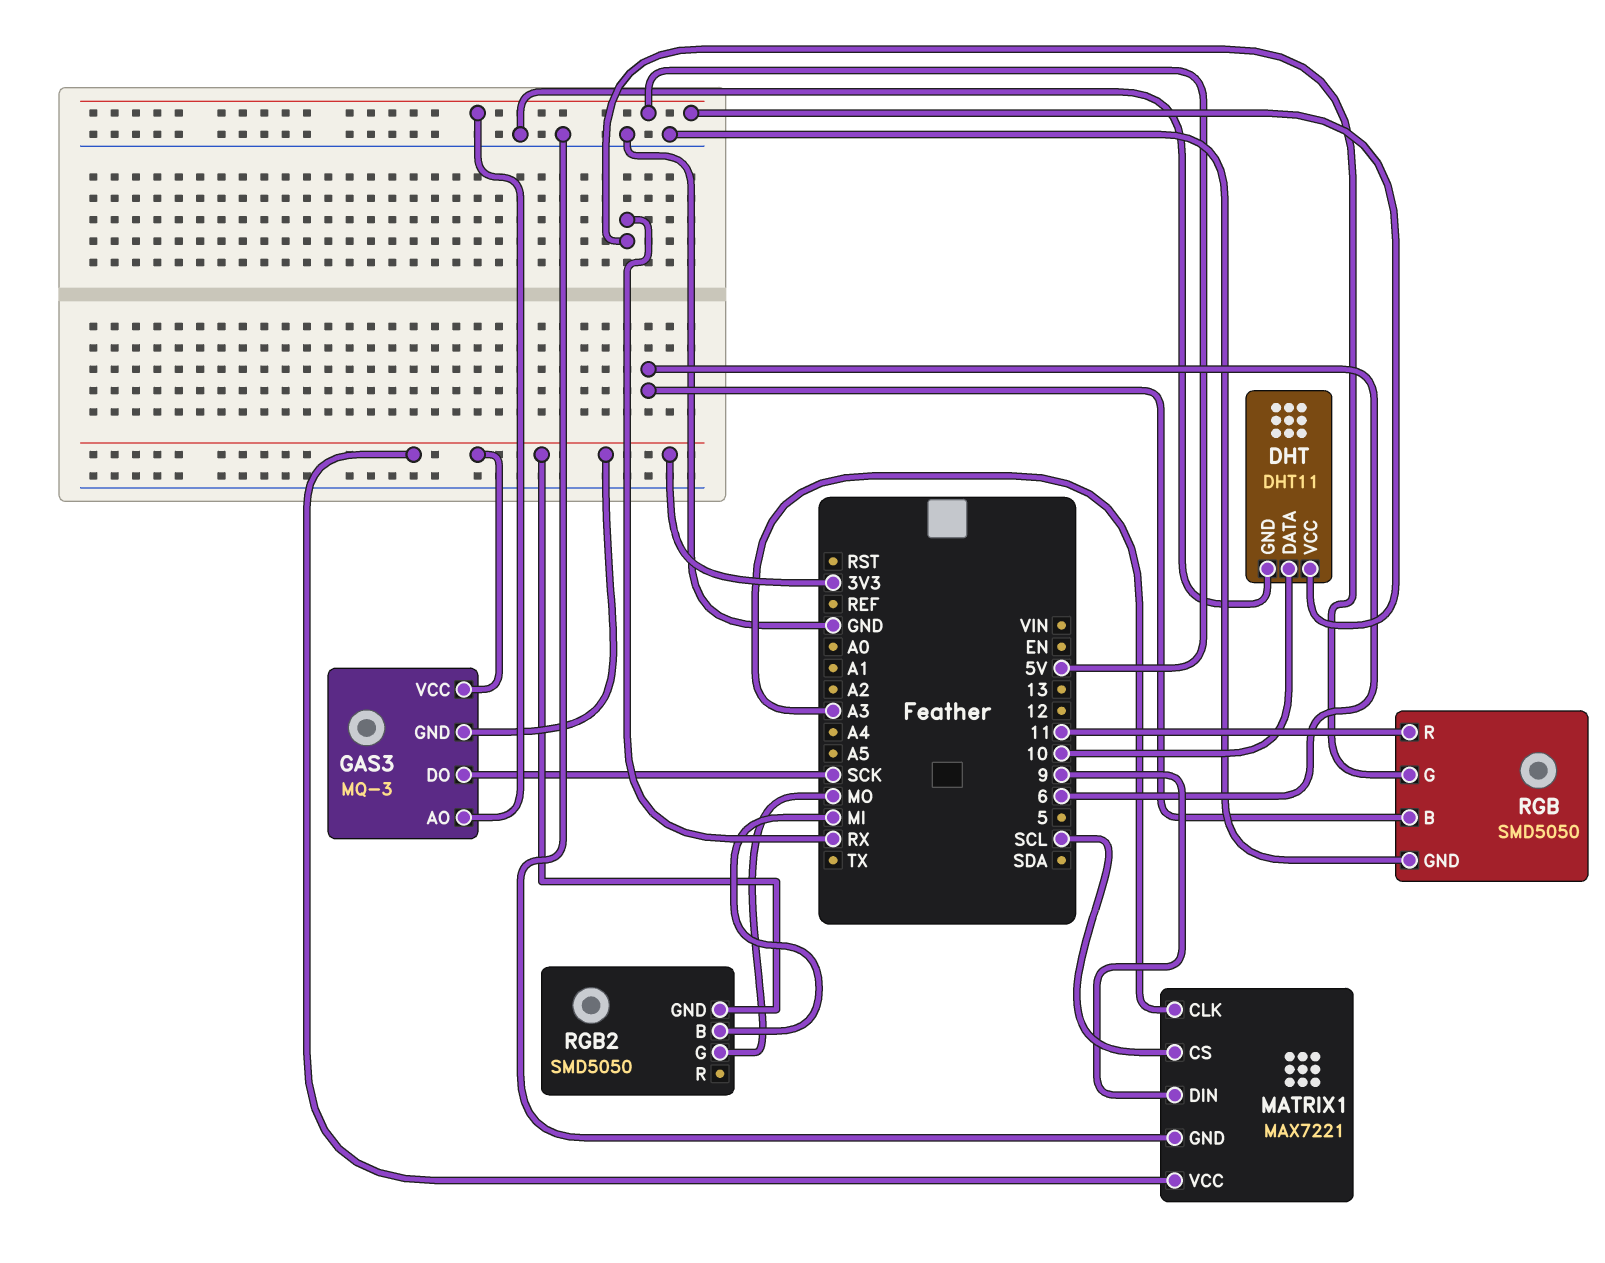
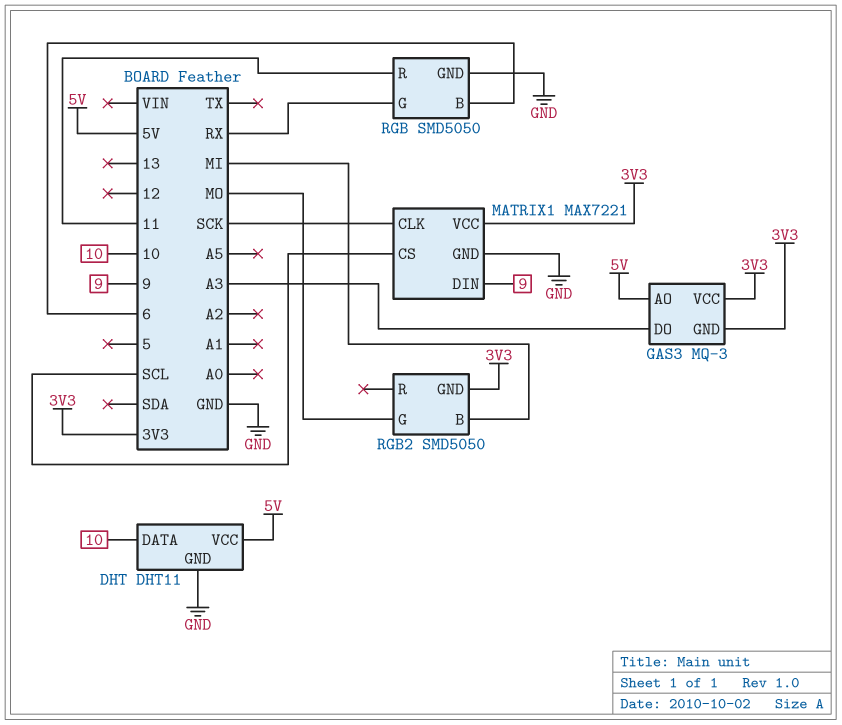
GAS3 pin DO: SCK -> A3
MATRIX1 pin CLK: A3 -> SCK

